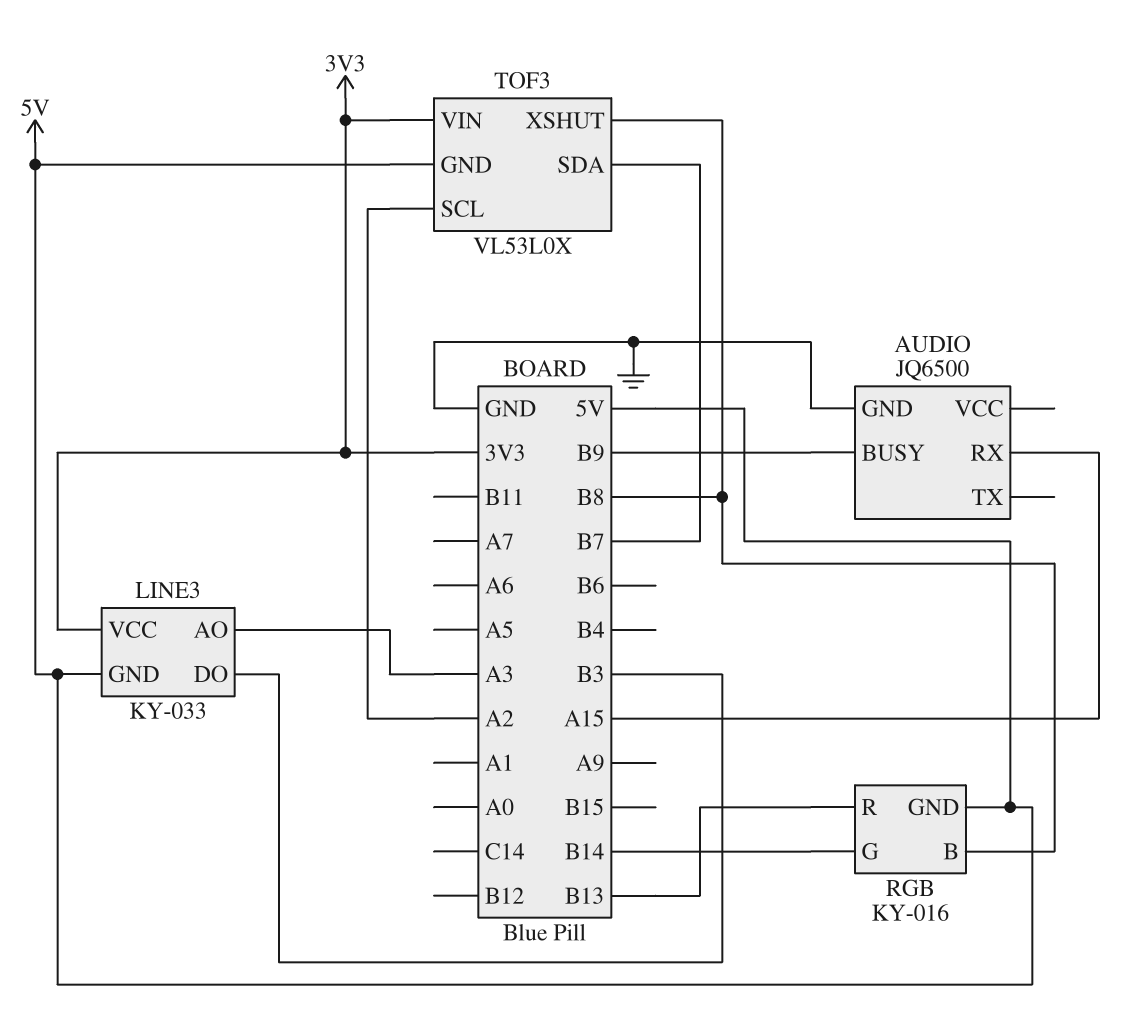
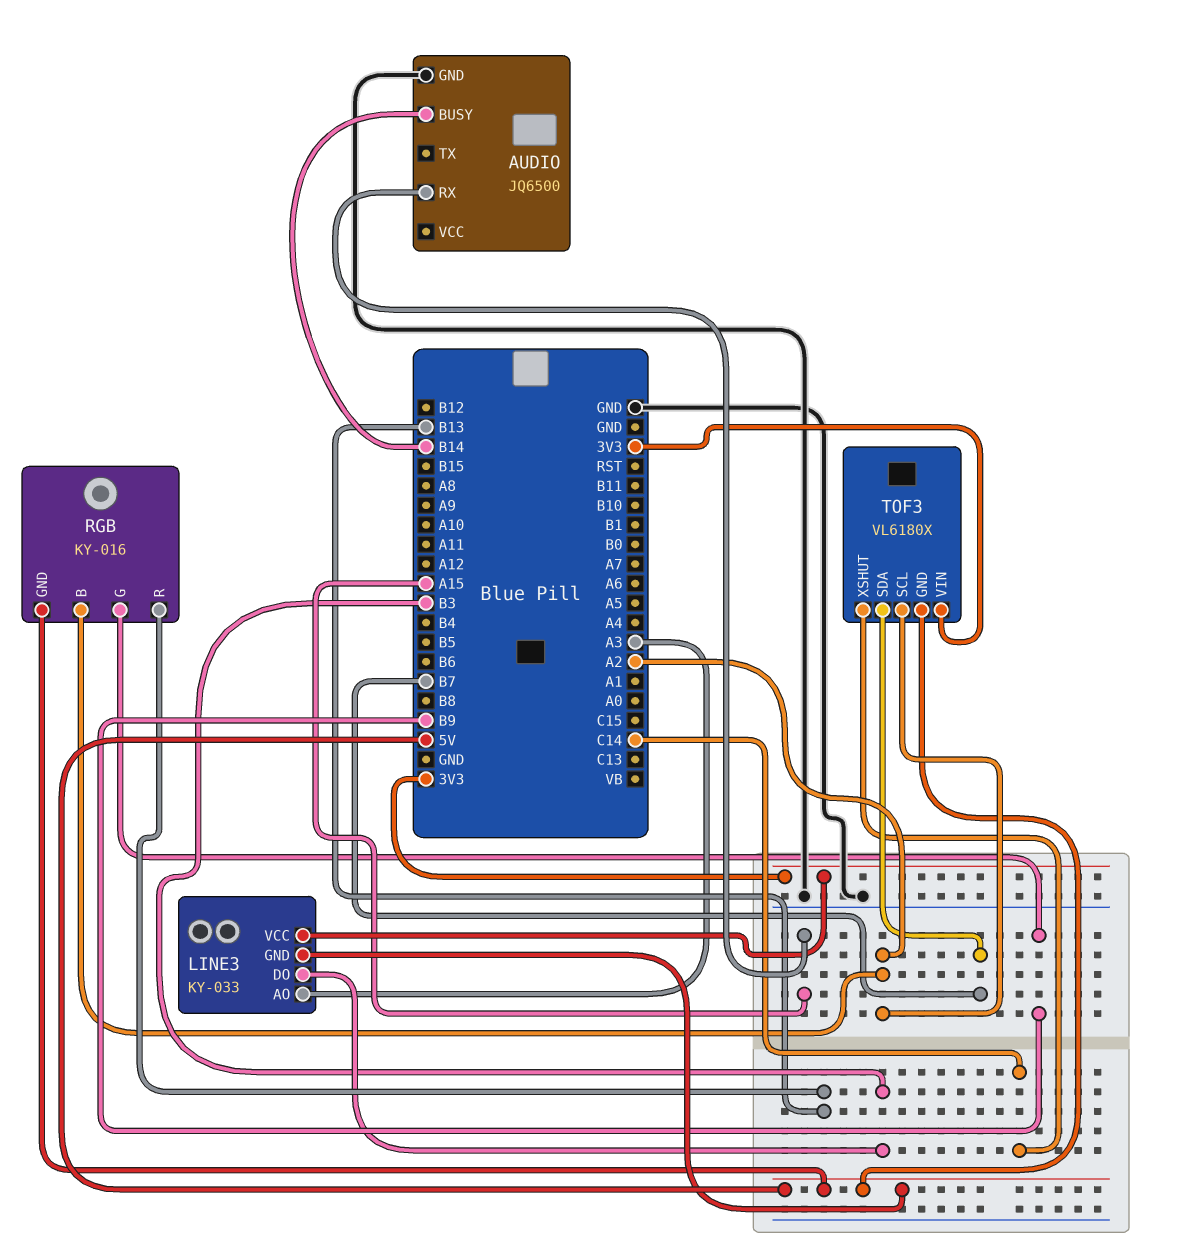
AUDIO pin BUSY: B9 -> B14
RGB pin B: B8 -> A2
RGB pin G: B14 -> B9
TOF3: VL53L0X -> VL6180X
TOF3 pin XSHUT: B8 -> C14

